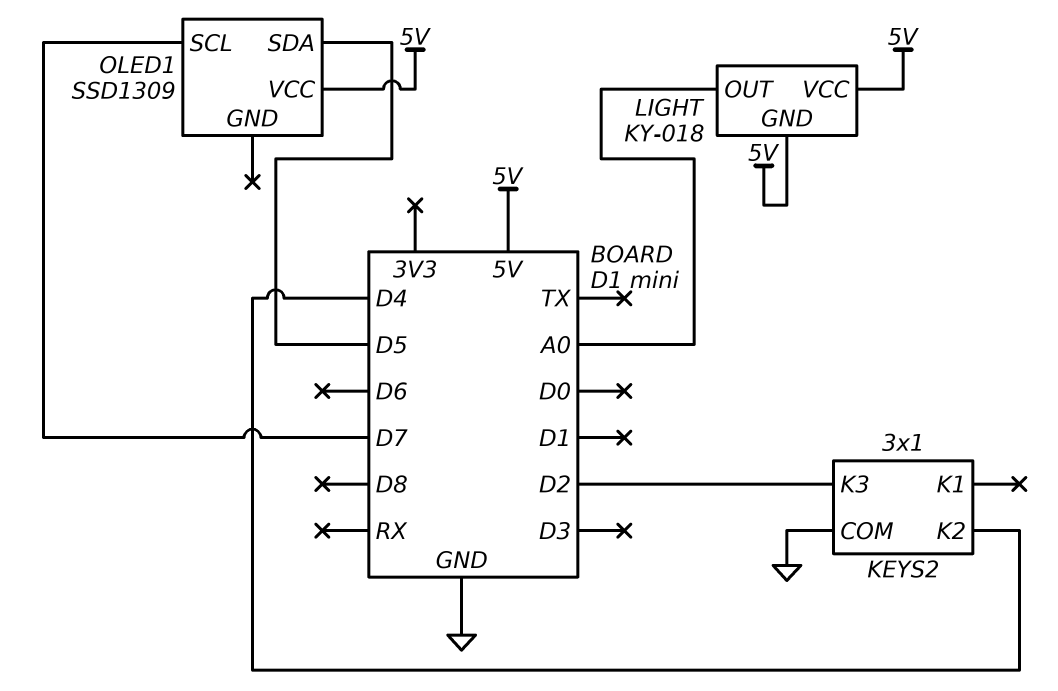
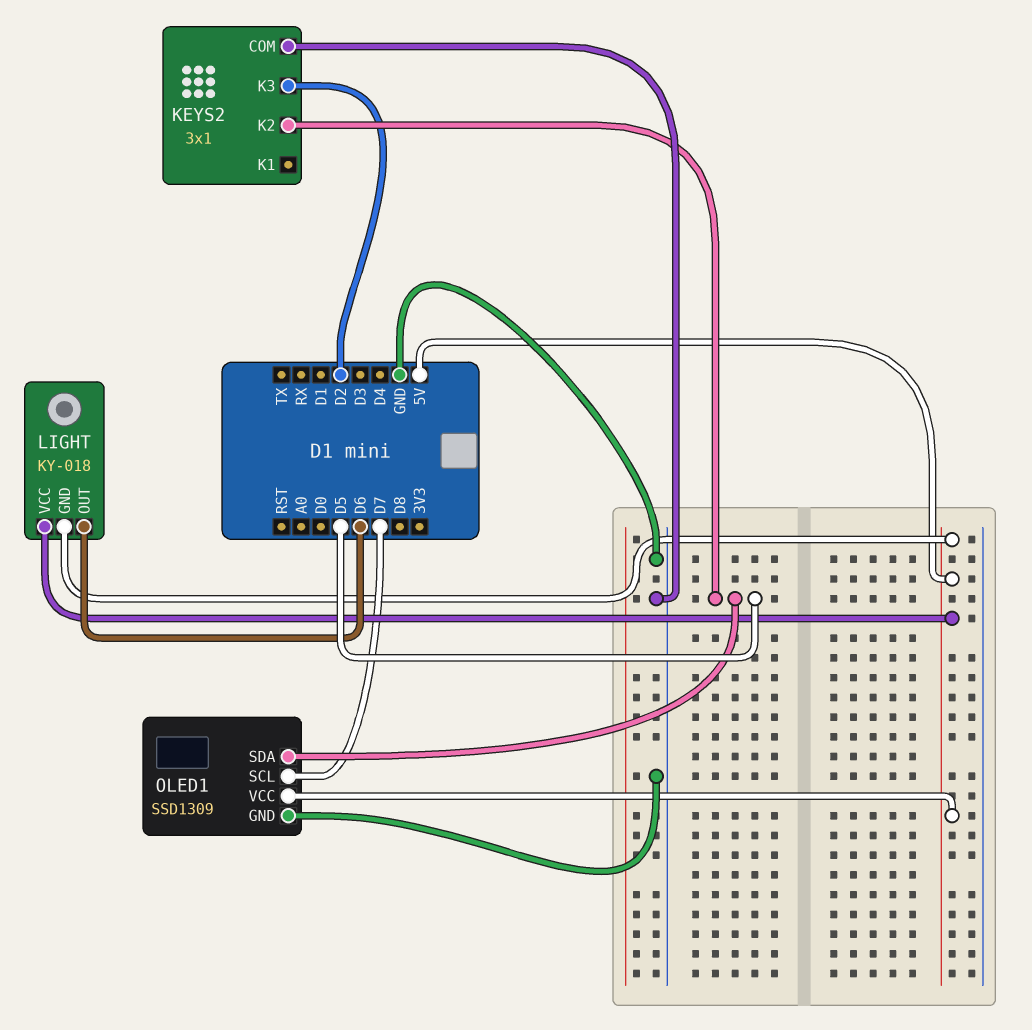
KEYS2 pin K2: D4 -> D5
LIGHT pin OUT: A0 -> D6
OLED1 pin GND: none -> GND

